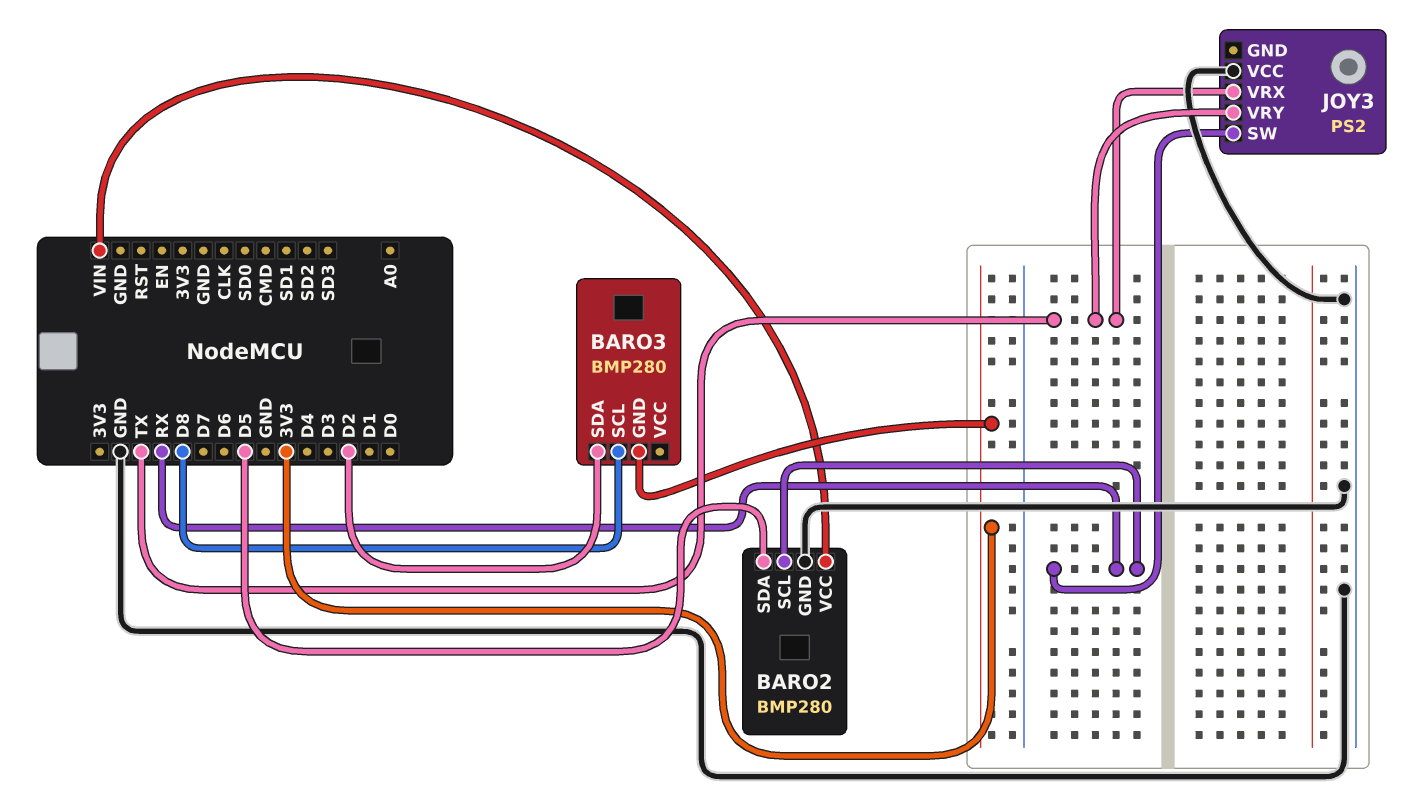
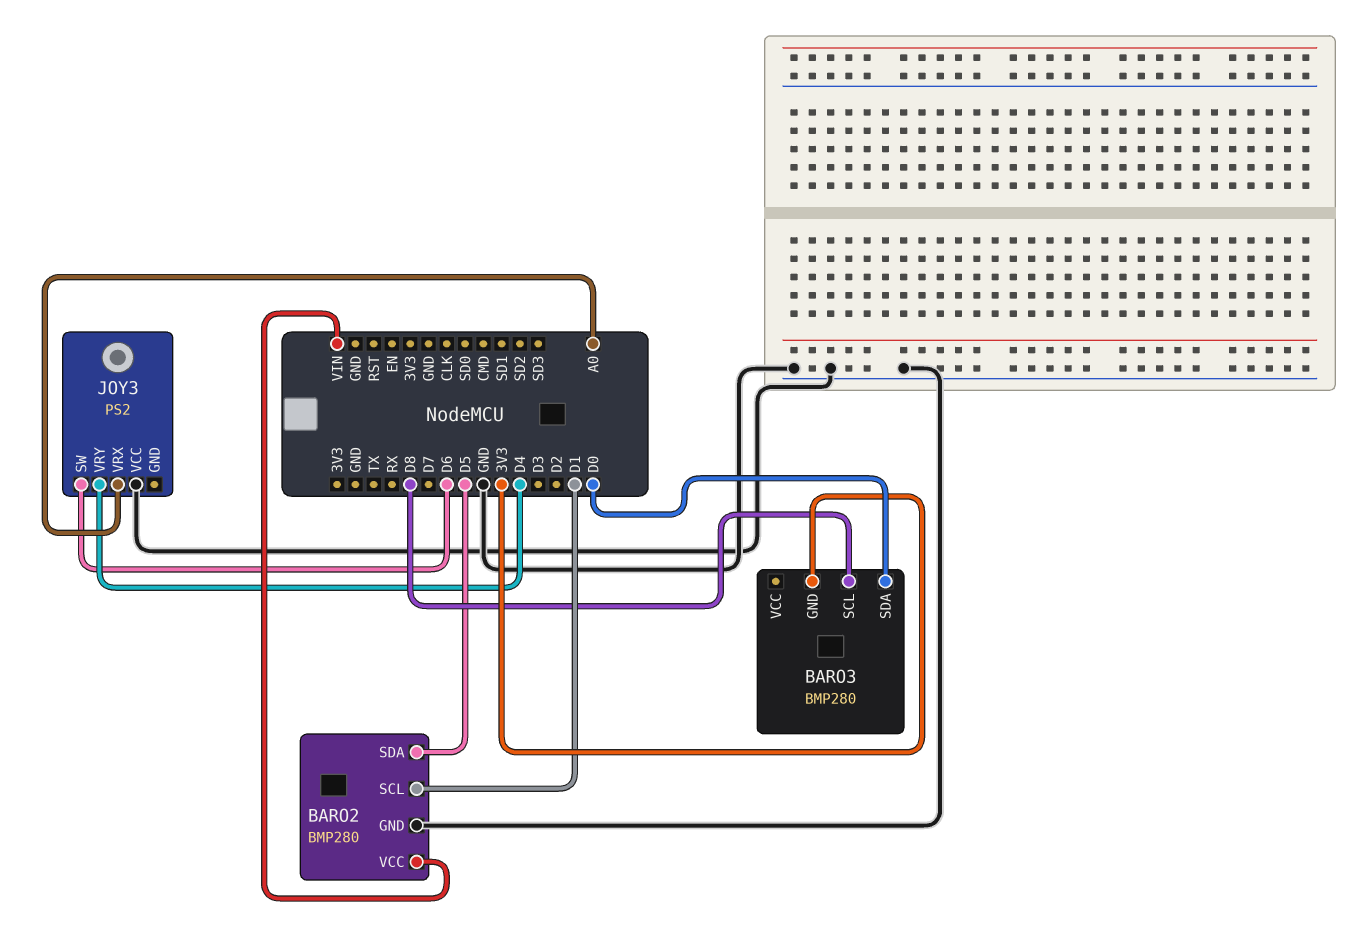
BARO2 pin SCL: RX -> D1
BARO3 pin SDA: D2 -> D0
JOY3 pin SW: RX -> D6
JOY3 pin VRX: TX -> A0
JOY3 pin VRY: TX -> D4

